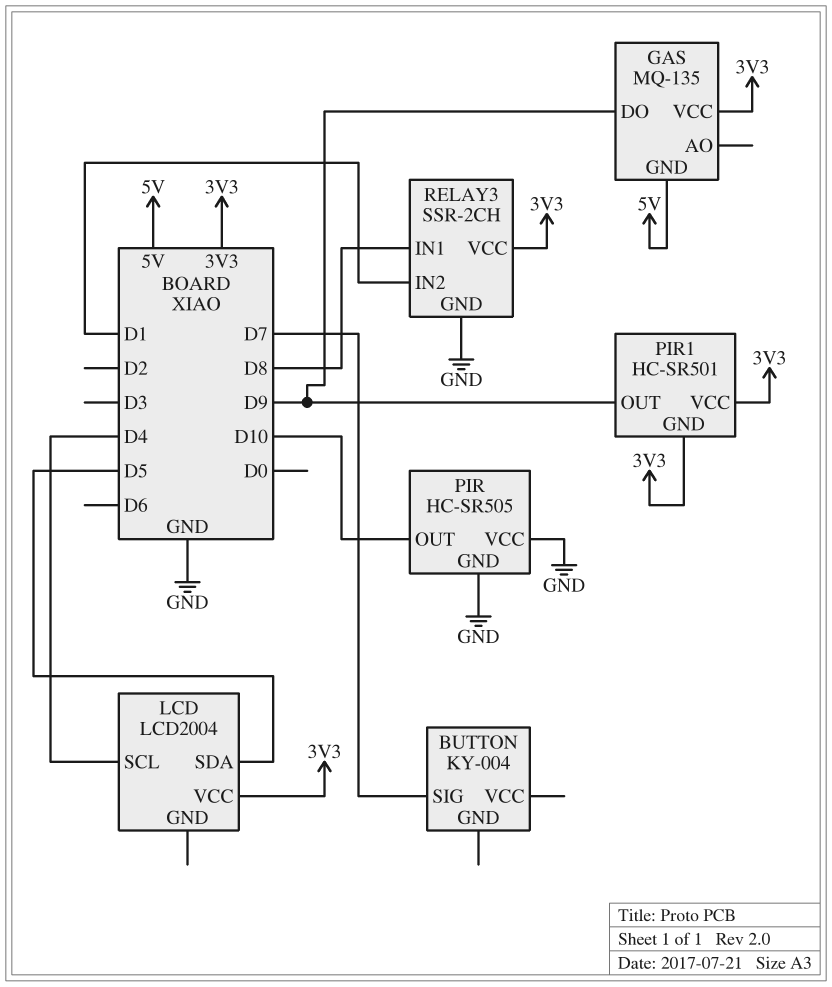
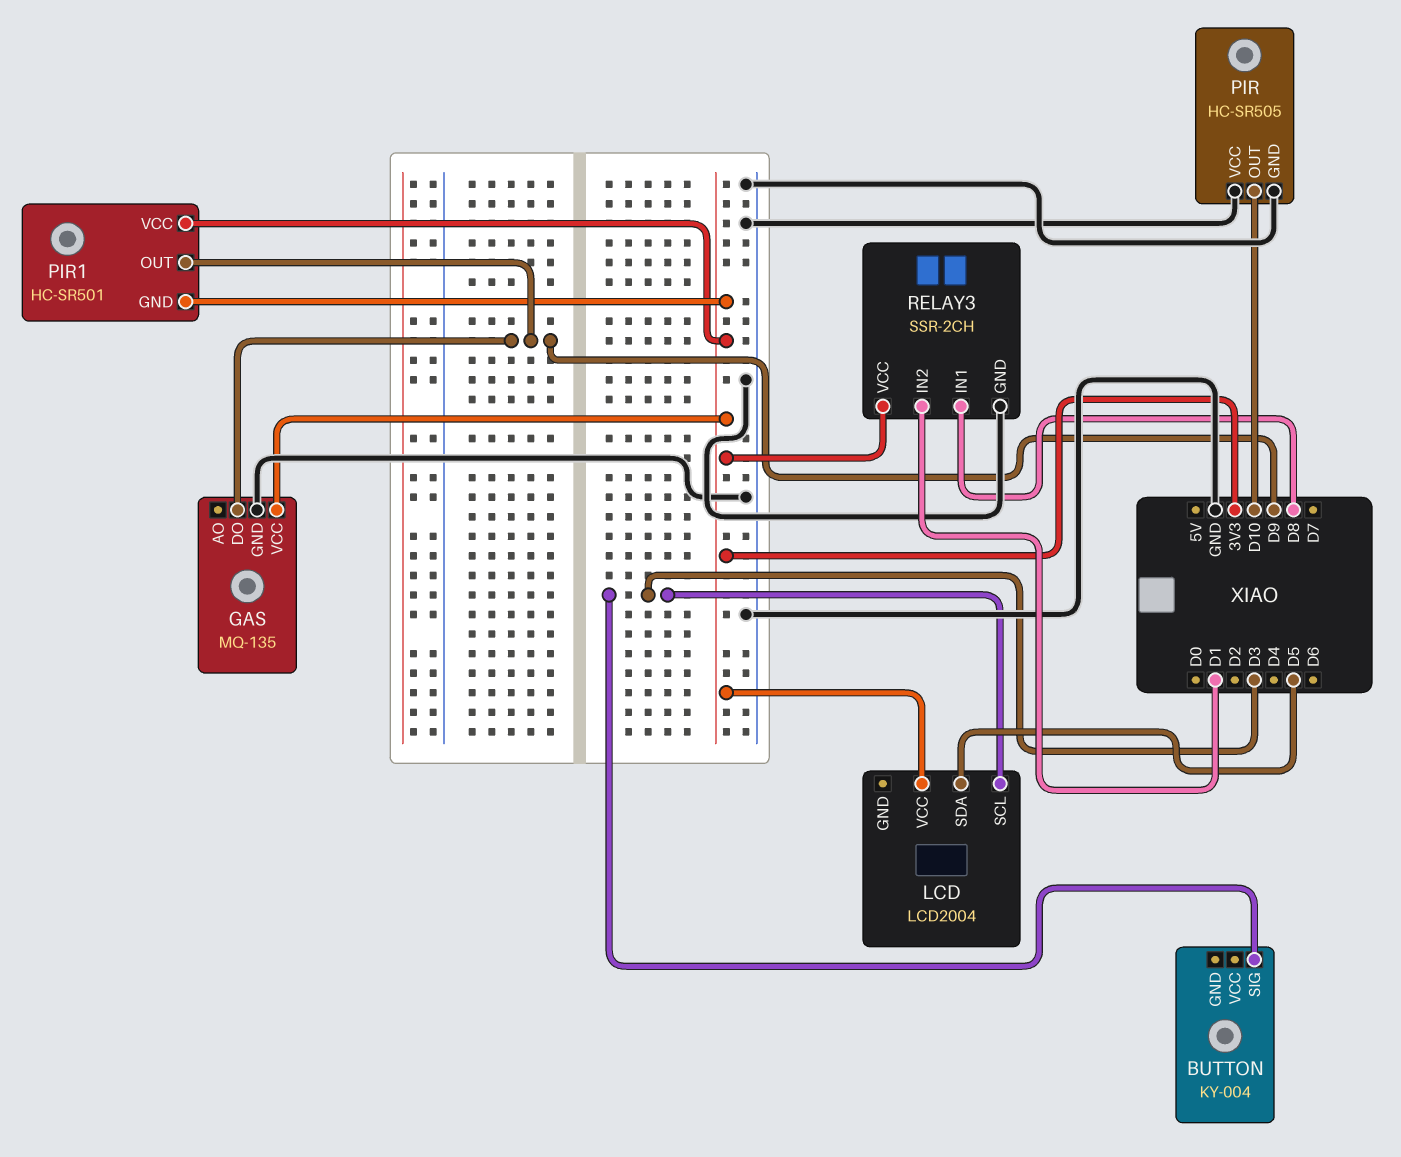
BUTTON pin SIG: D7 -> D3
GAS pin GND: 5V -> GND
LCD pin SCL: D4 -> D3

